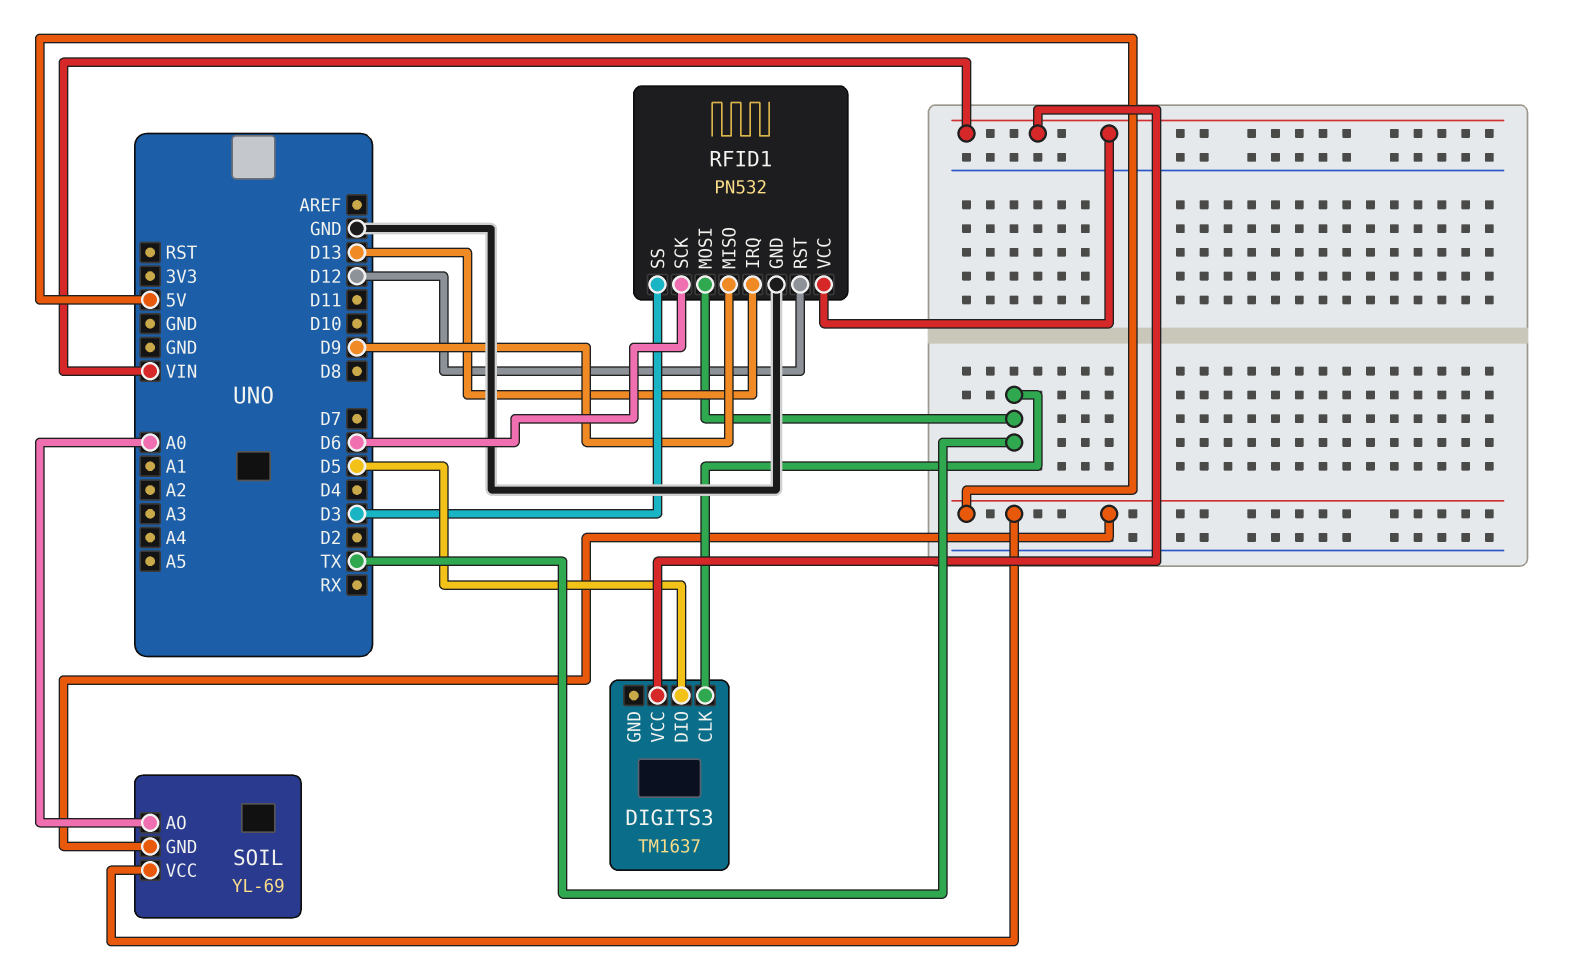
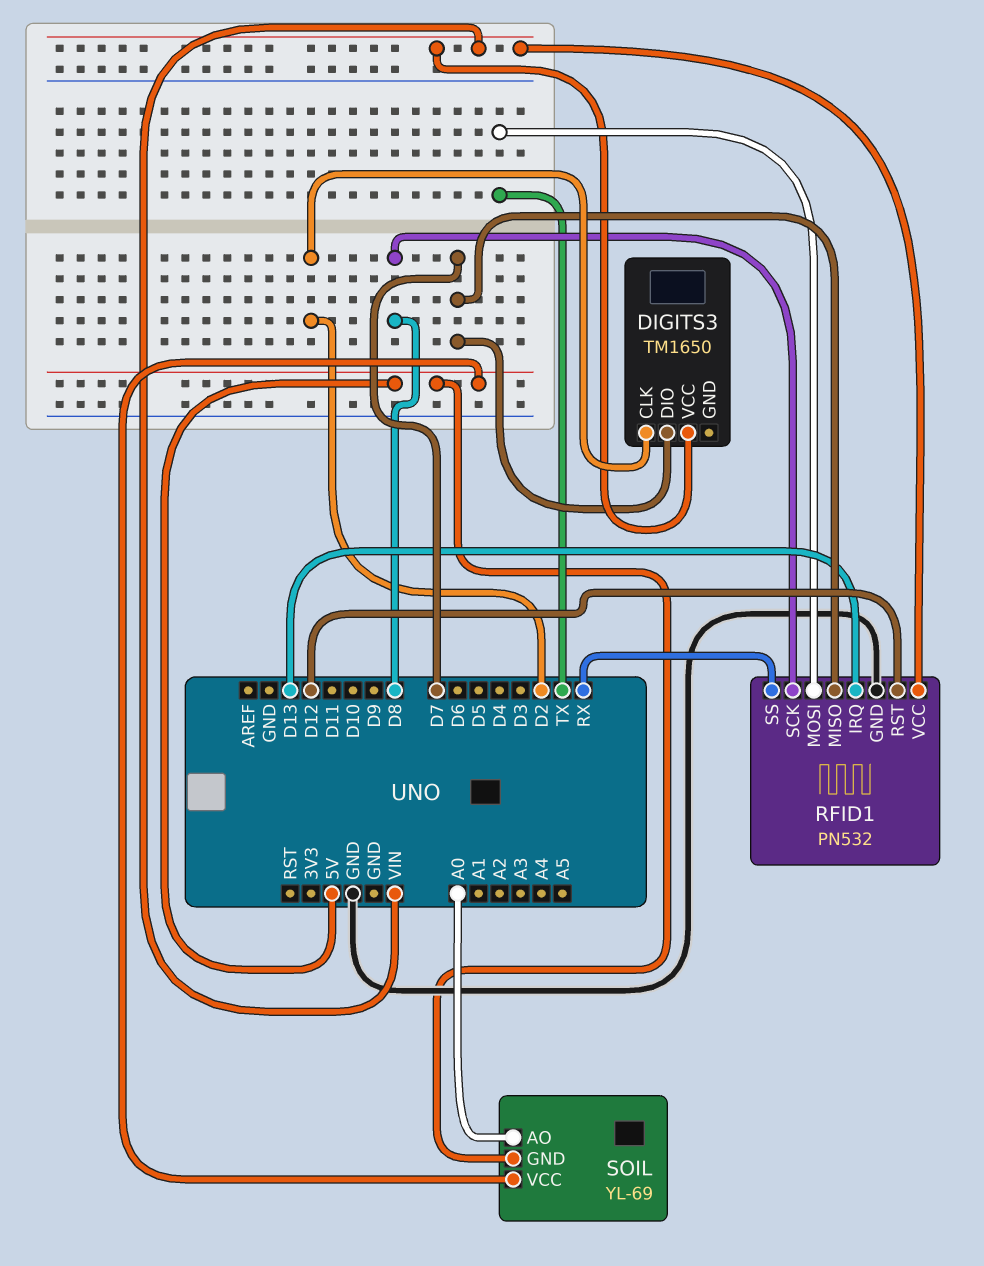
DIGITS3: TM1637 -> TM1650
DIGITS3 pin CLK: TX -> D2
DIGITS3 pin DIO: D5 -> D7
RFID1 pin MISO: D9 -> D7
RFID1 pin SCK: D6 -> D8
RFID1 pin SS: D3 -> RX

